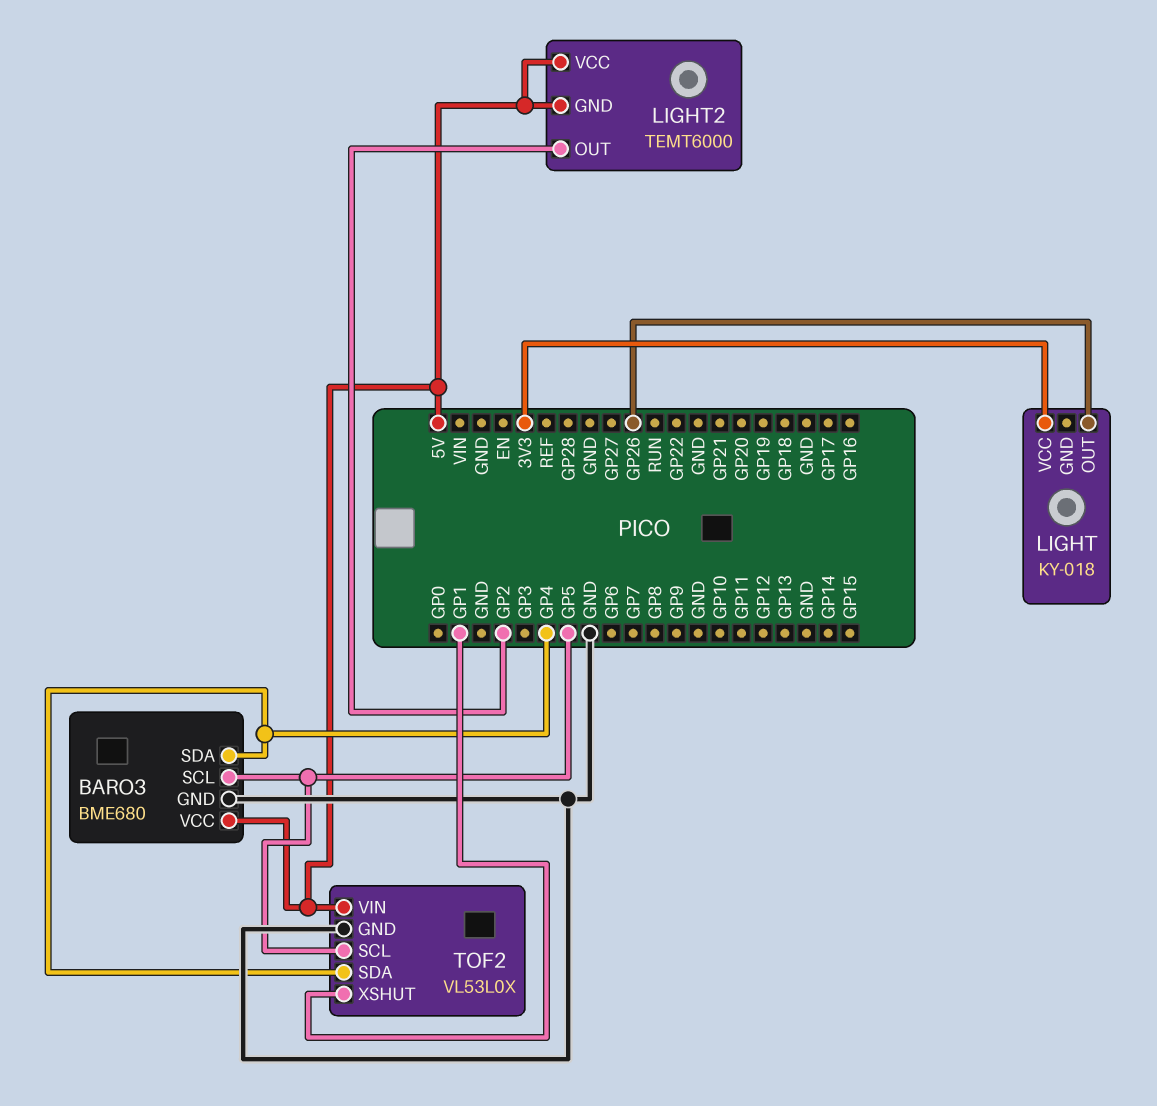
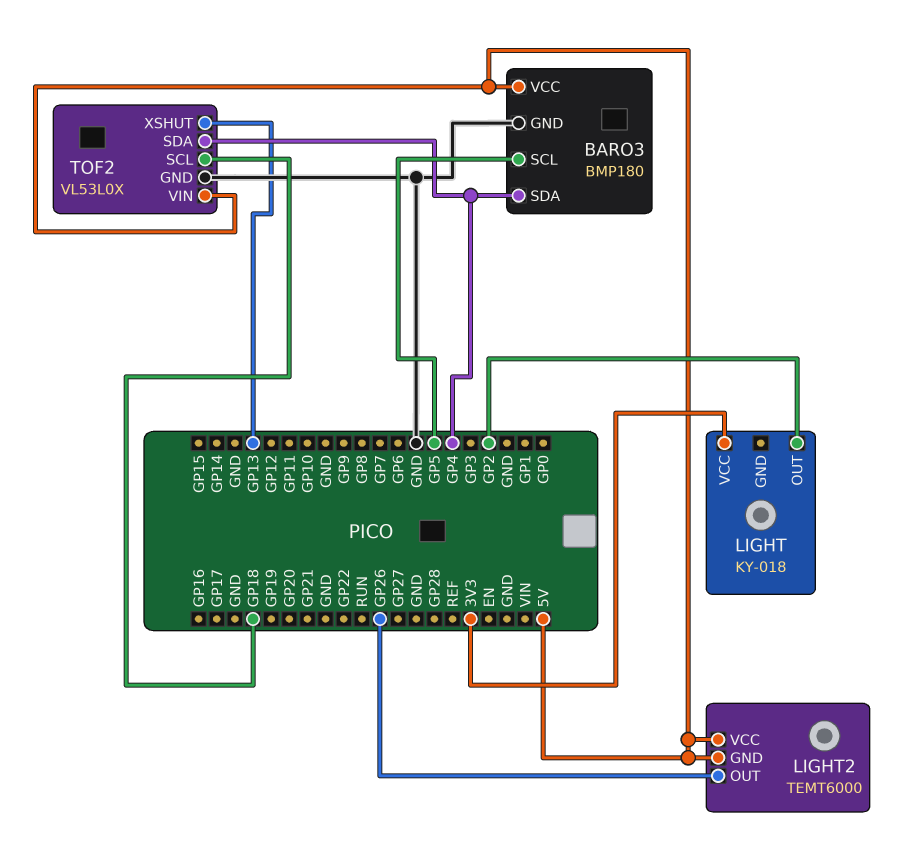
BARO3: BME680 -> BMP180
LIGHT pin OUT: GP26 -> GP2
LIGHT2 pin OUT: GP2 -> GP26
TOF2 pin SCL: GP5 -> GP18
TOF2 pin XSHUT: GP1 -> GP13

